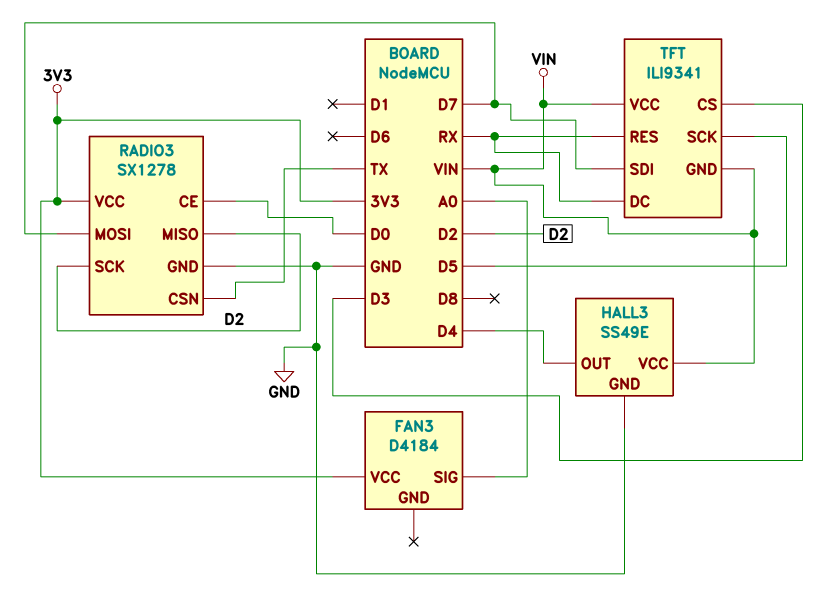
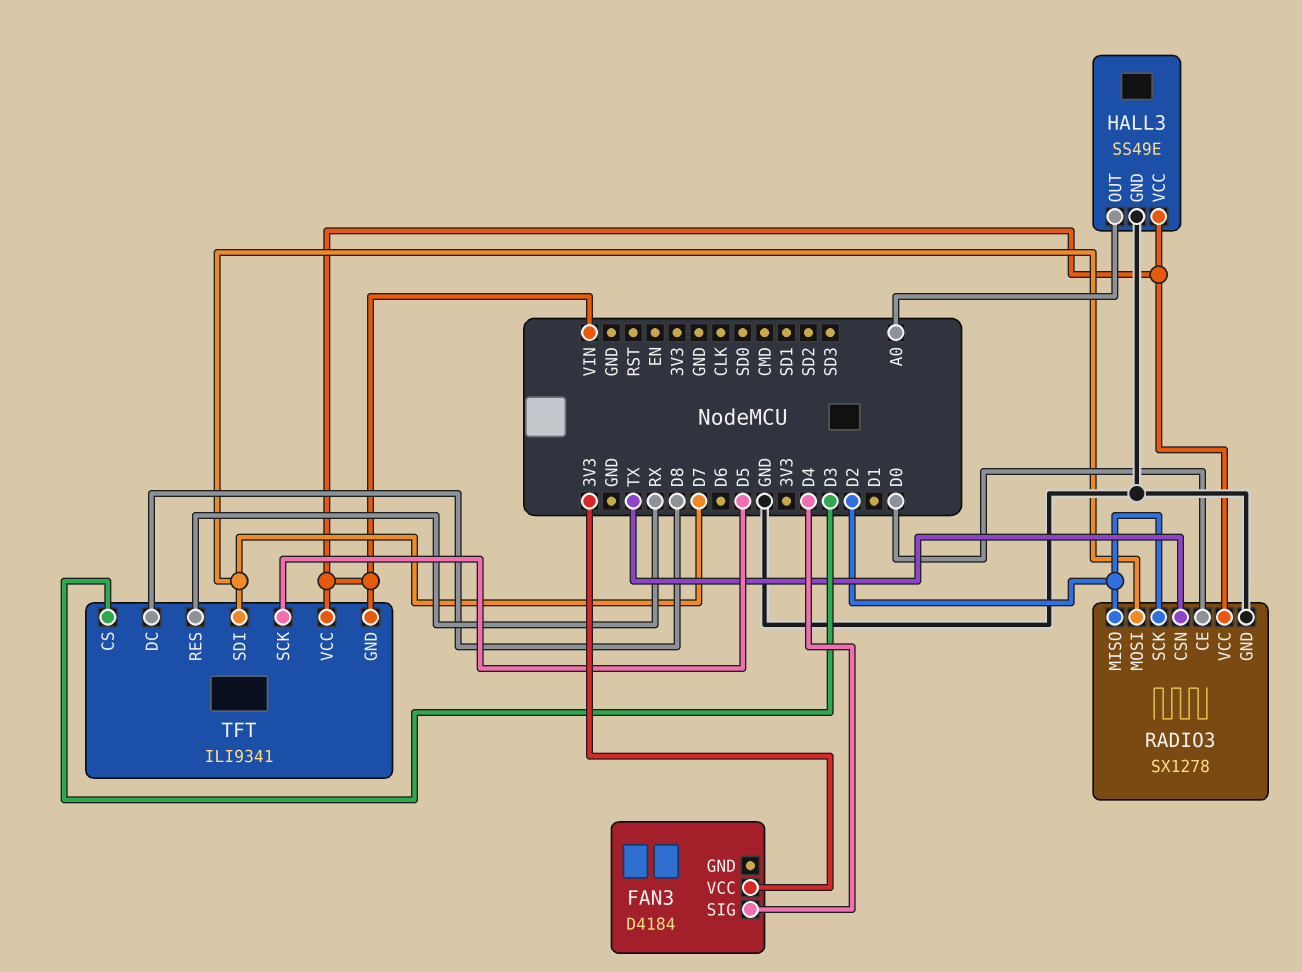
FAN3 pin SIG: A0 -> D4
HALL3 pin OUT: D4 -> A0
RADIO3 pin VCC: 3V3 -> VIN
TFT pin DC: RX -> D8

